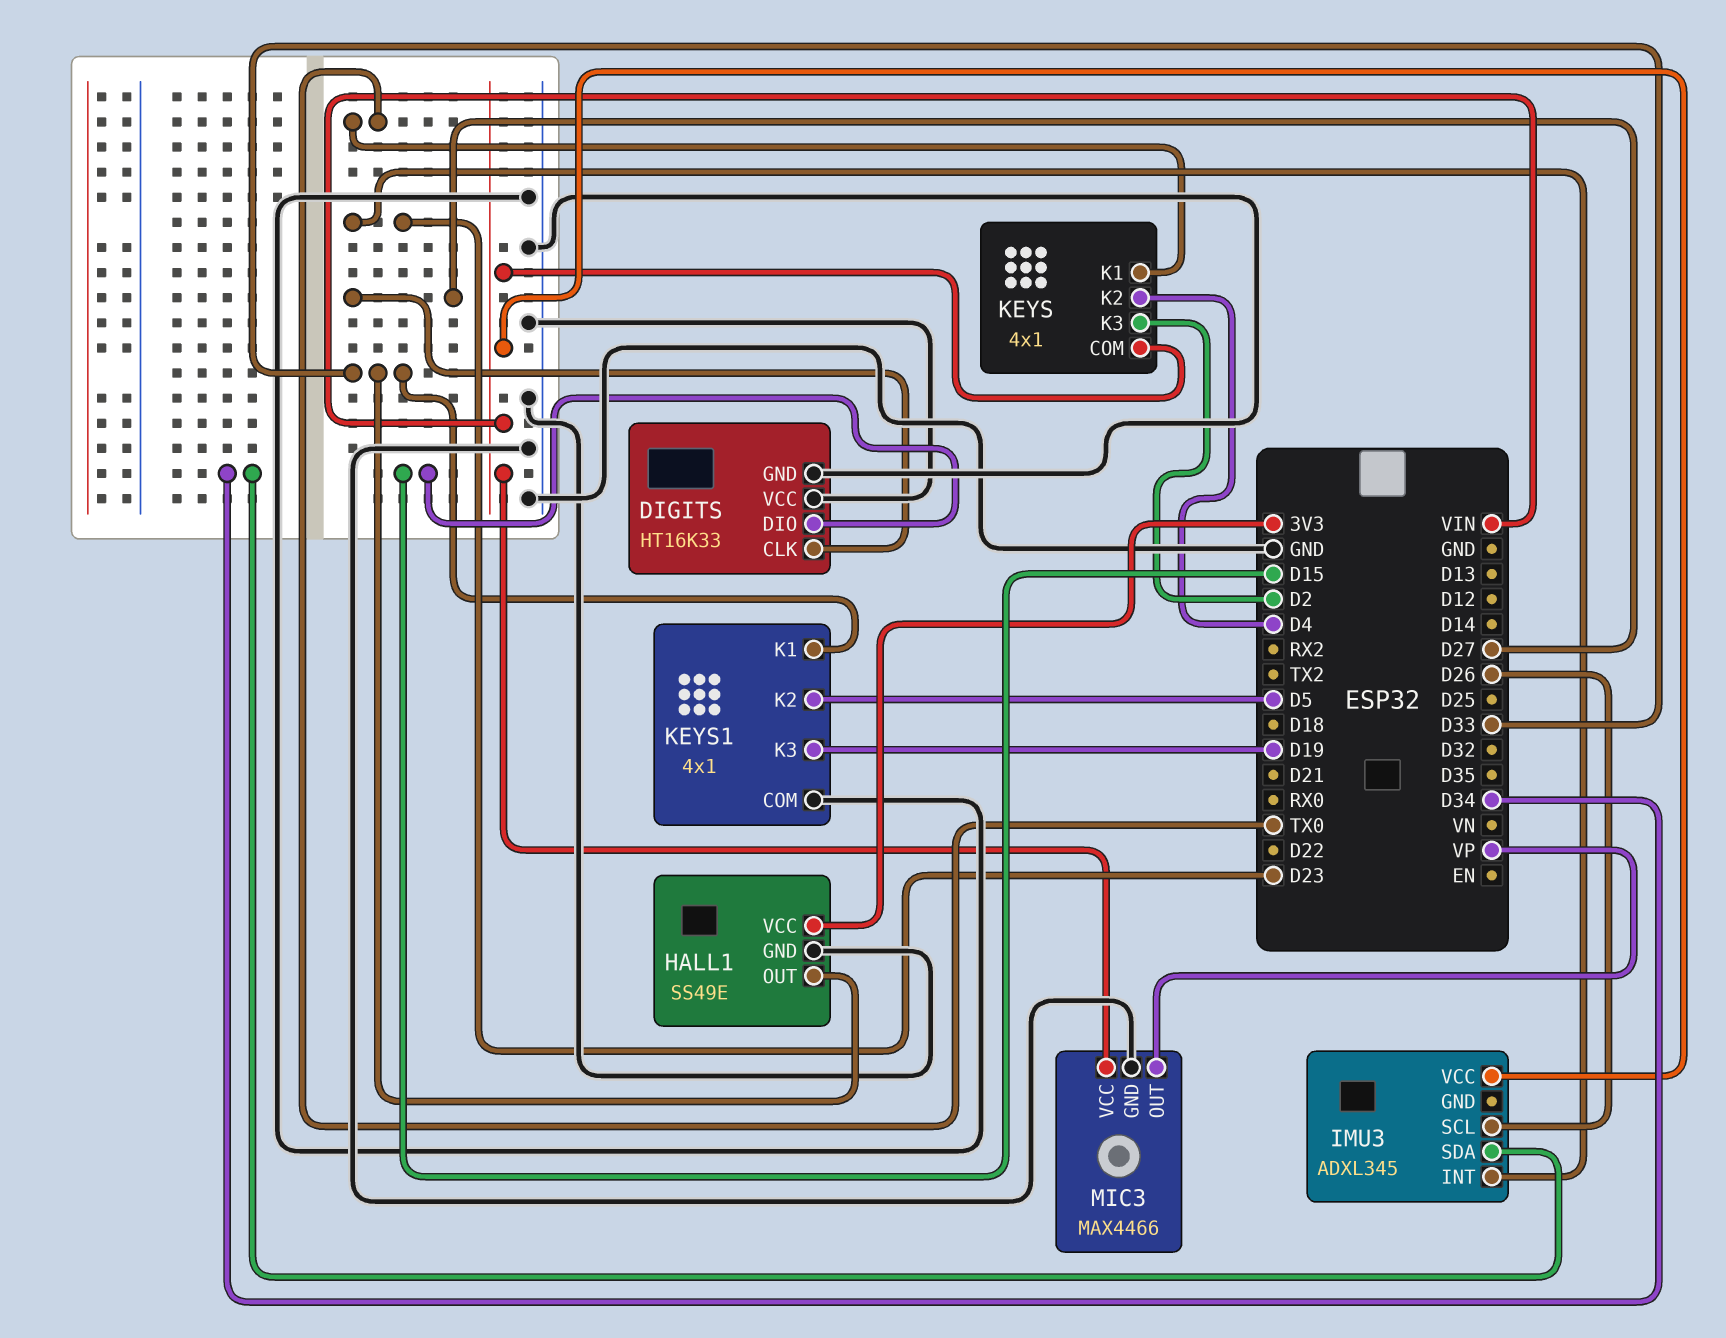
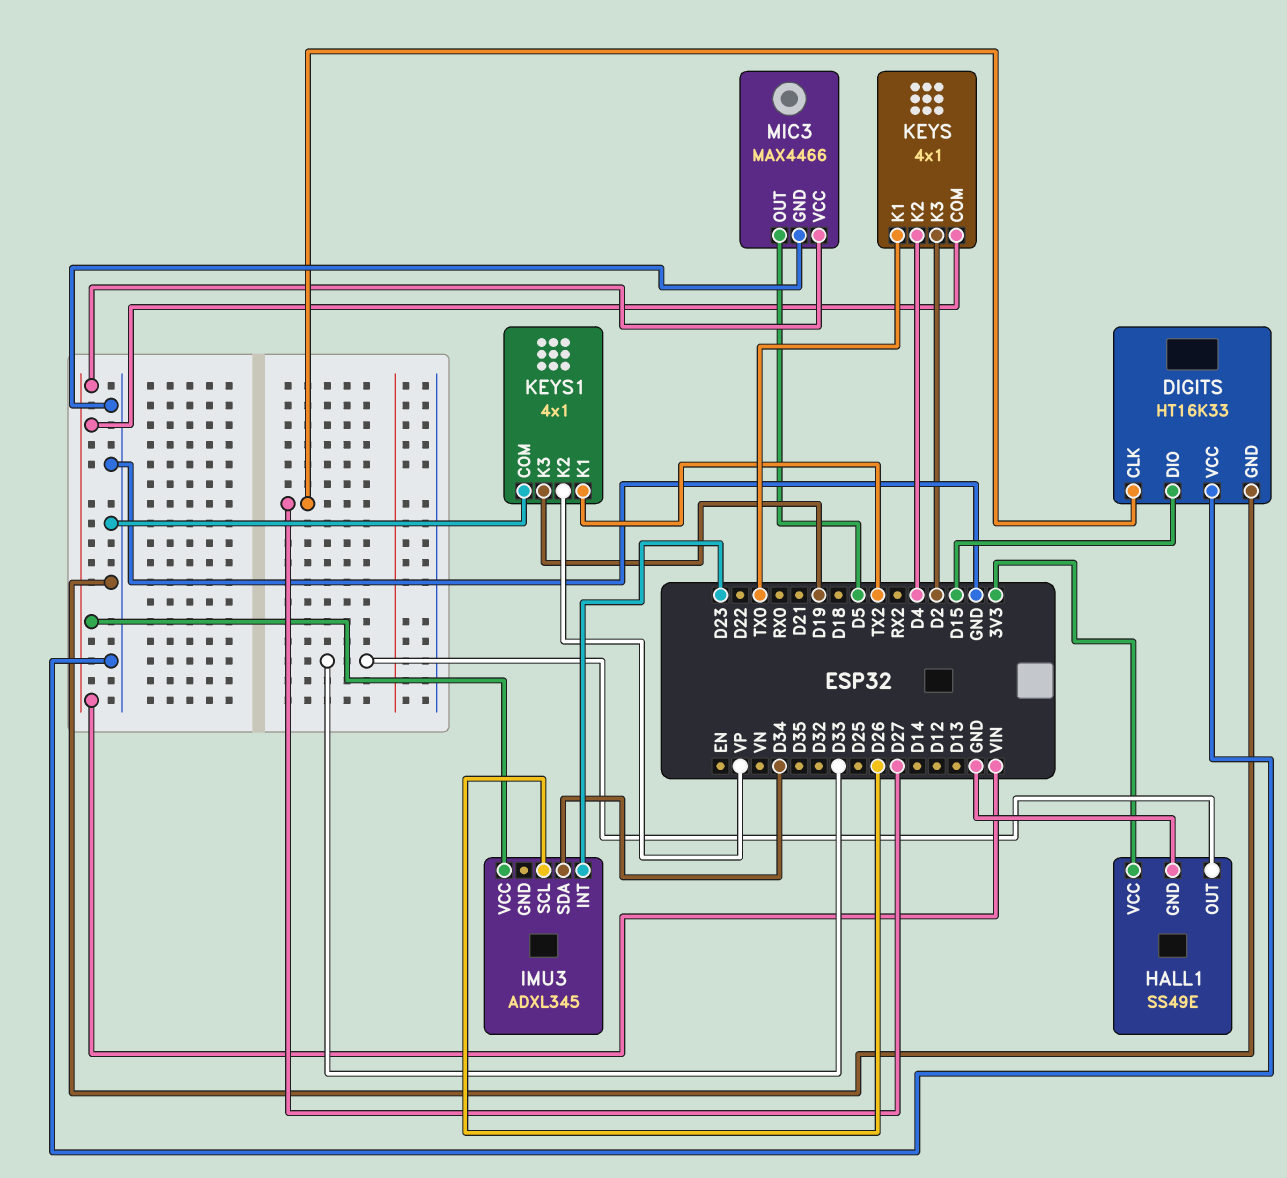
KEYS1 pin K1: D33 -> TX2
KEYS1 pin K2: D5 -> VP
MIC3 pin OUT: VP -> D5

